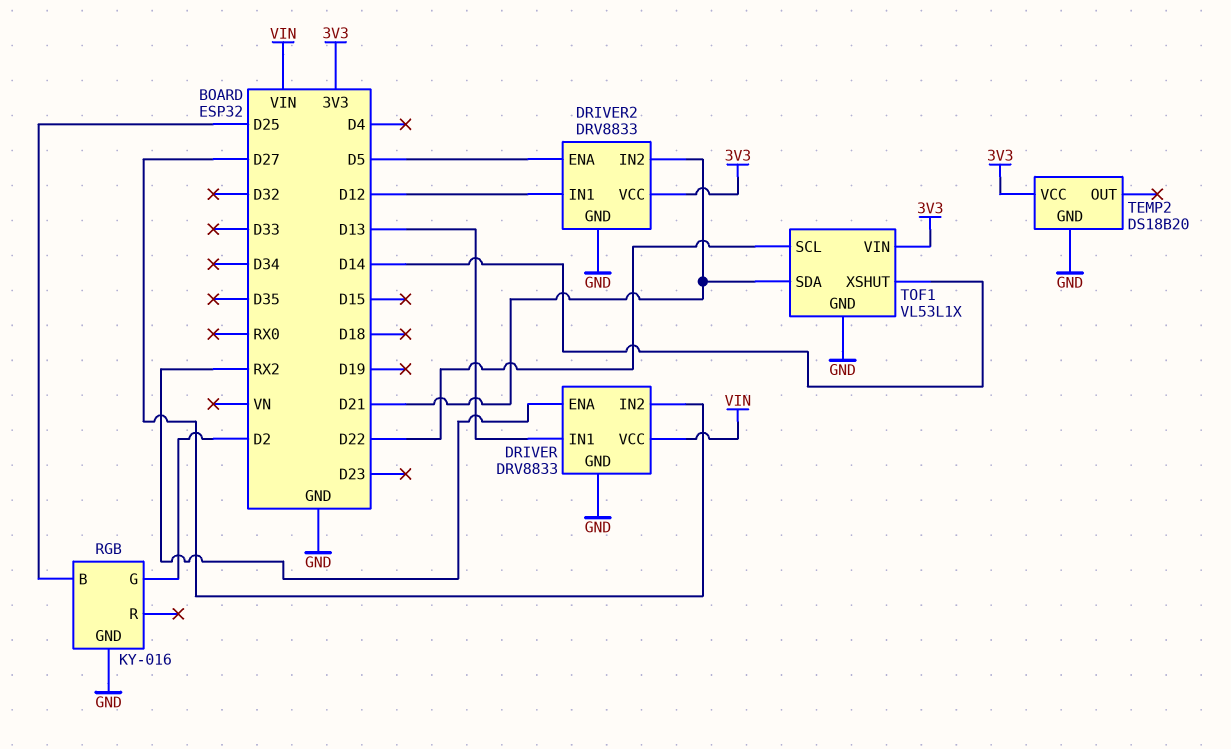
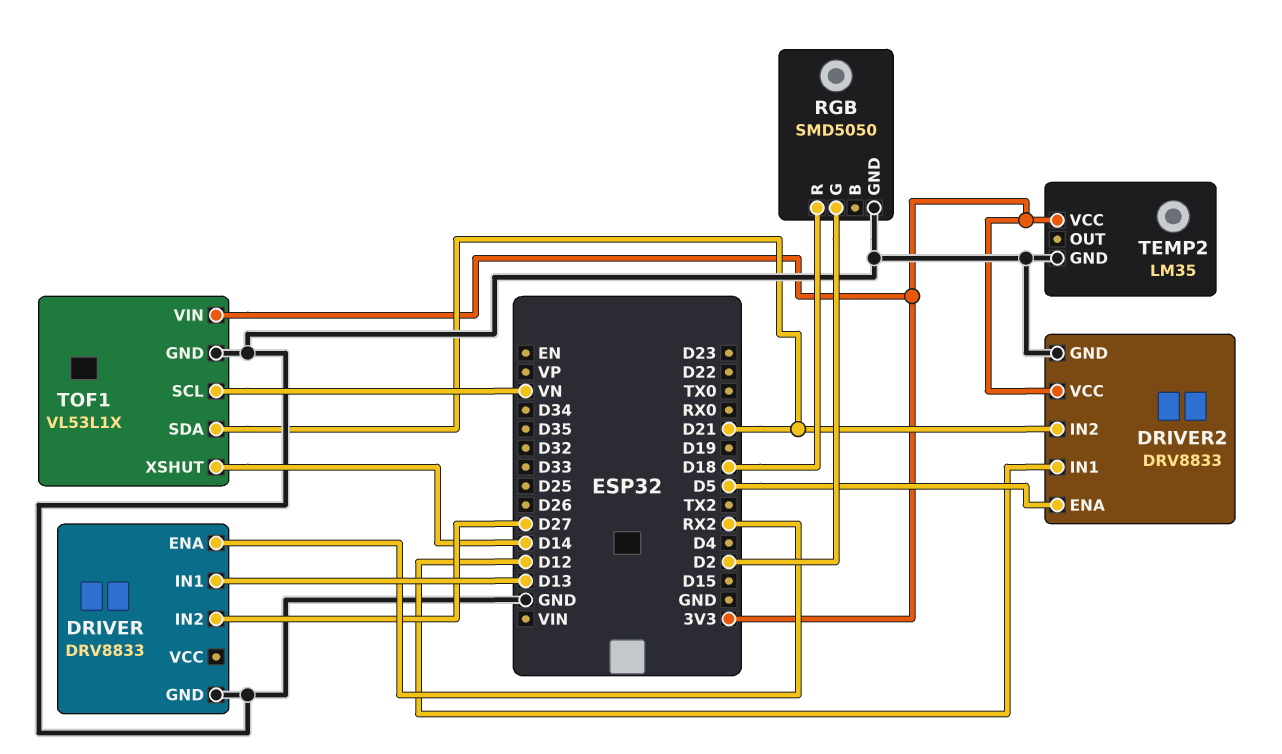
DRIVER pin VCC: VIN -> none
RGB: KY-016 -> SMD5050
RGB pin B: D25 -> none
RGB pin R: none -> D18
TEMP2: DS18B20 -> LM35
TOF1 pin SCL: D22 -> VN

